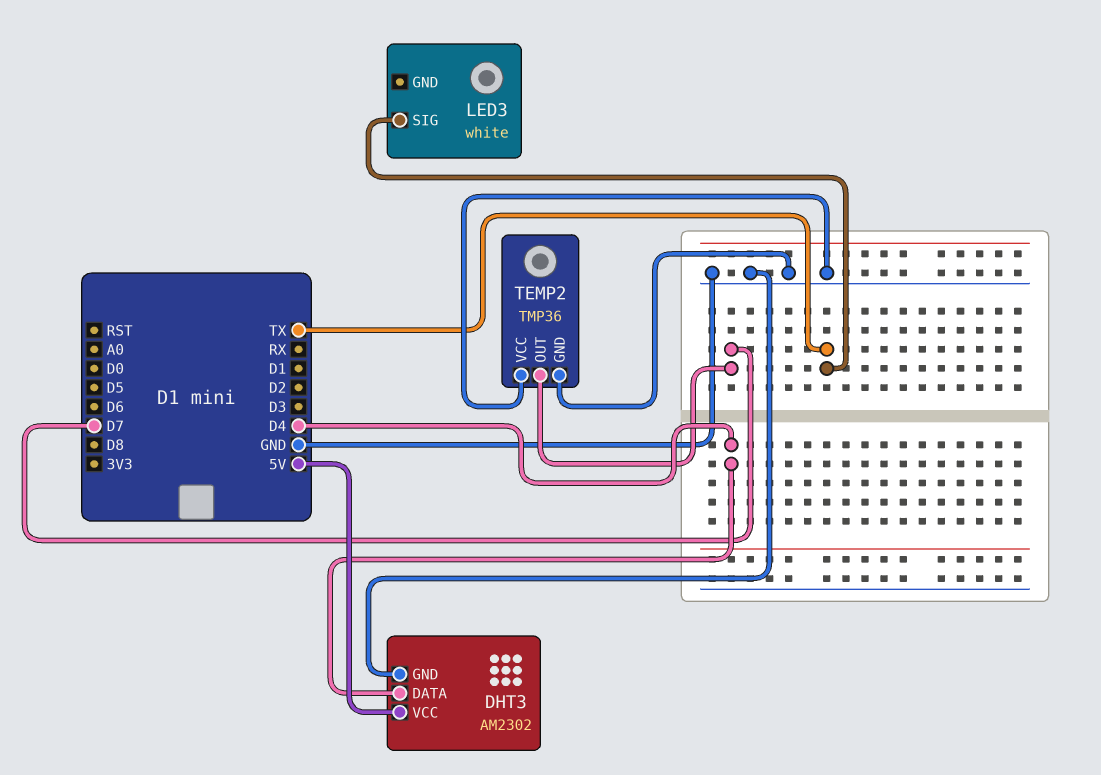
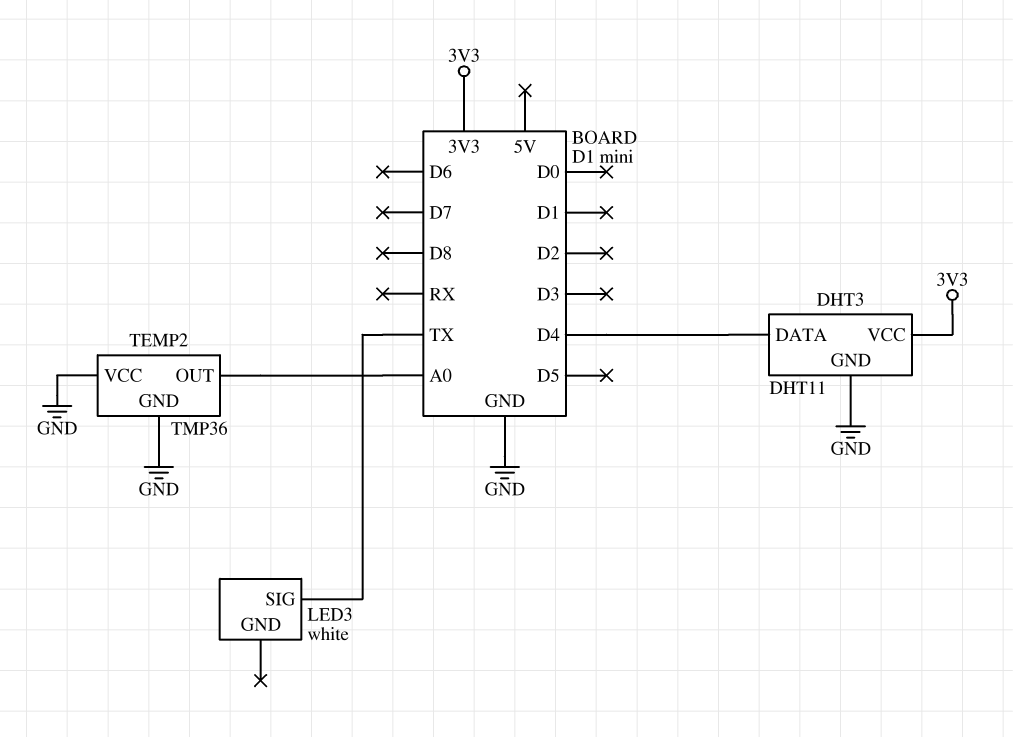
DHT3: AM2302 -> DHT11
DHT3 pin VCC: 5V -> 3V3
TEMP2 pin OUT: D7 -> A0

